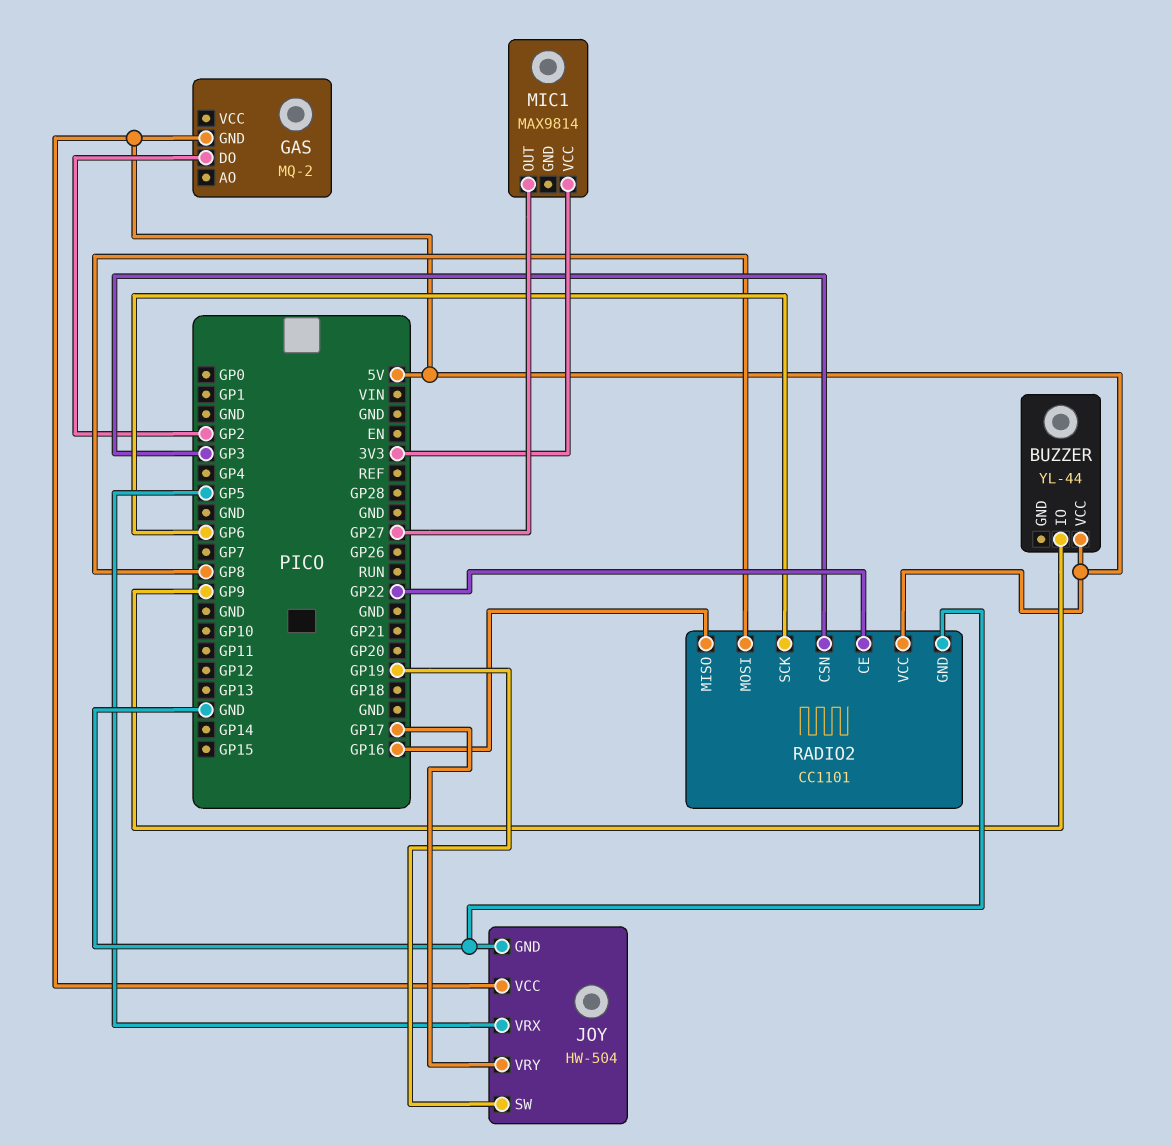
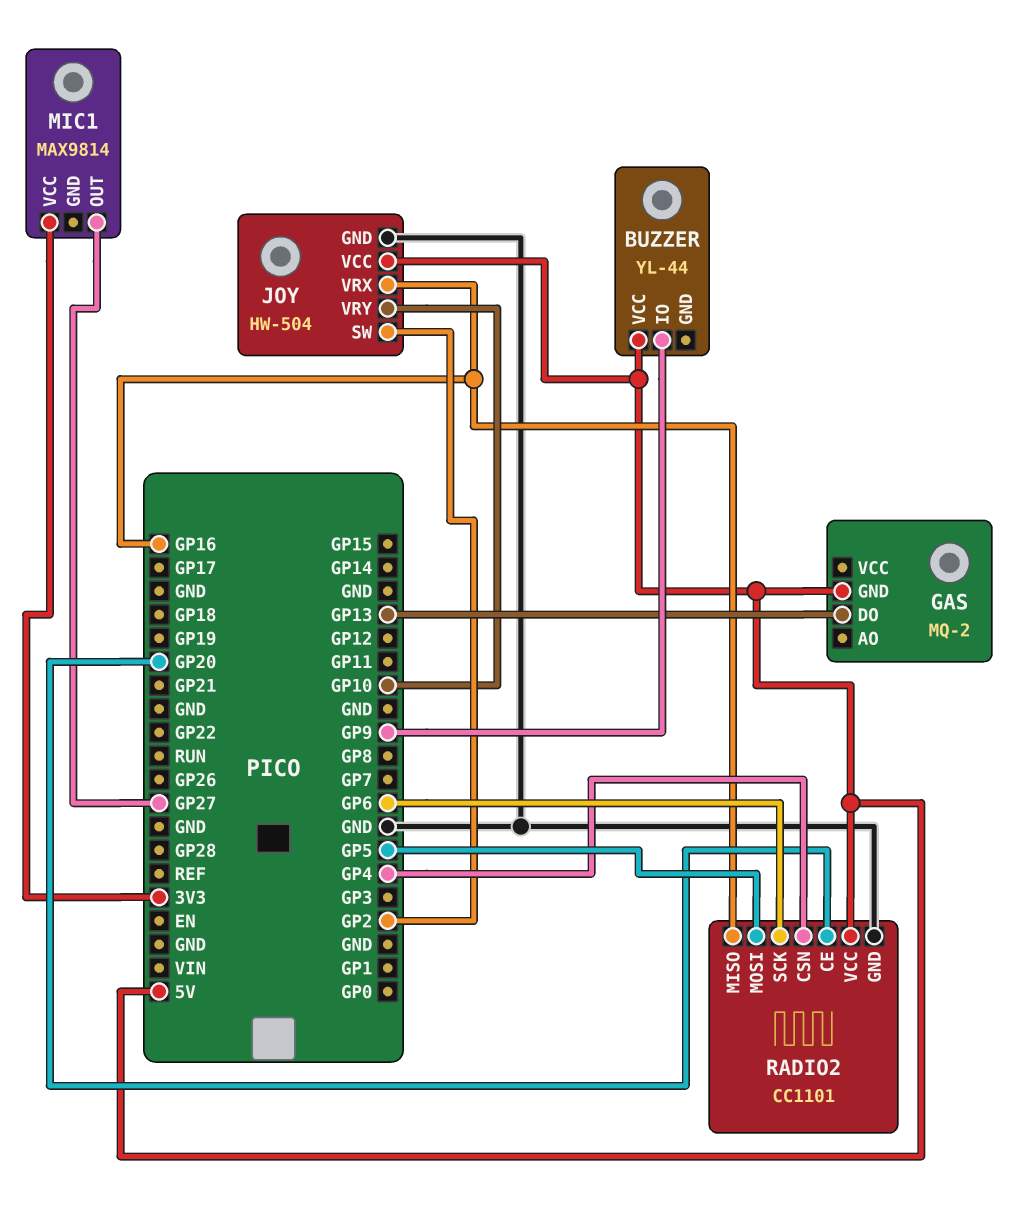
GAS pin DO: GP2 -> GP13
JOY pin SW: GP19 -> GP2
JOY pin VRX: GP5 -> GP16
JOY pin VRY: GP17 -> GP10
RADIO2 pin CE: GP22 -> GP20
RADIO2 pin CSN: GP3 -> GP4
RADIO2 pin MOSI: GP8 -> GP5

